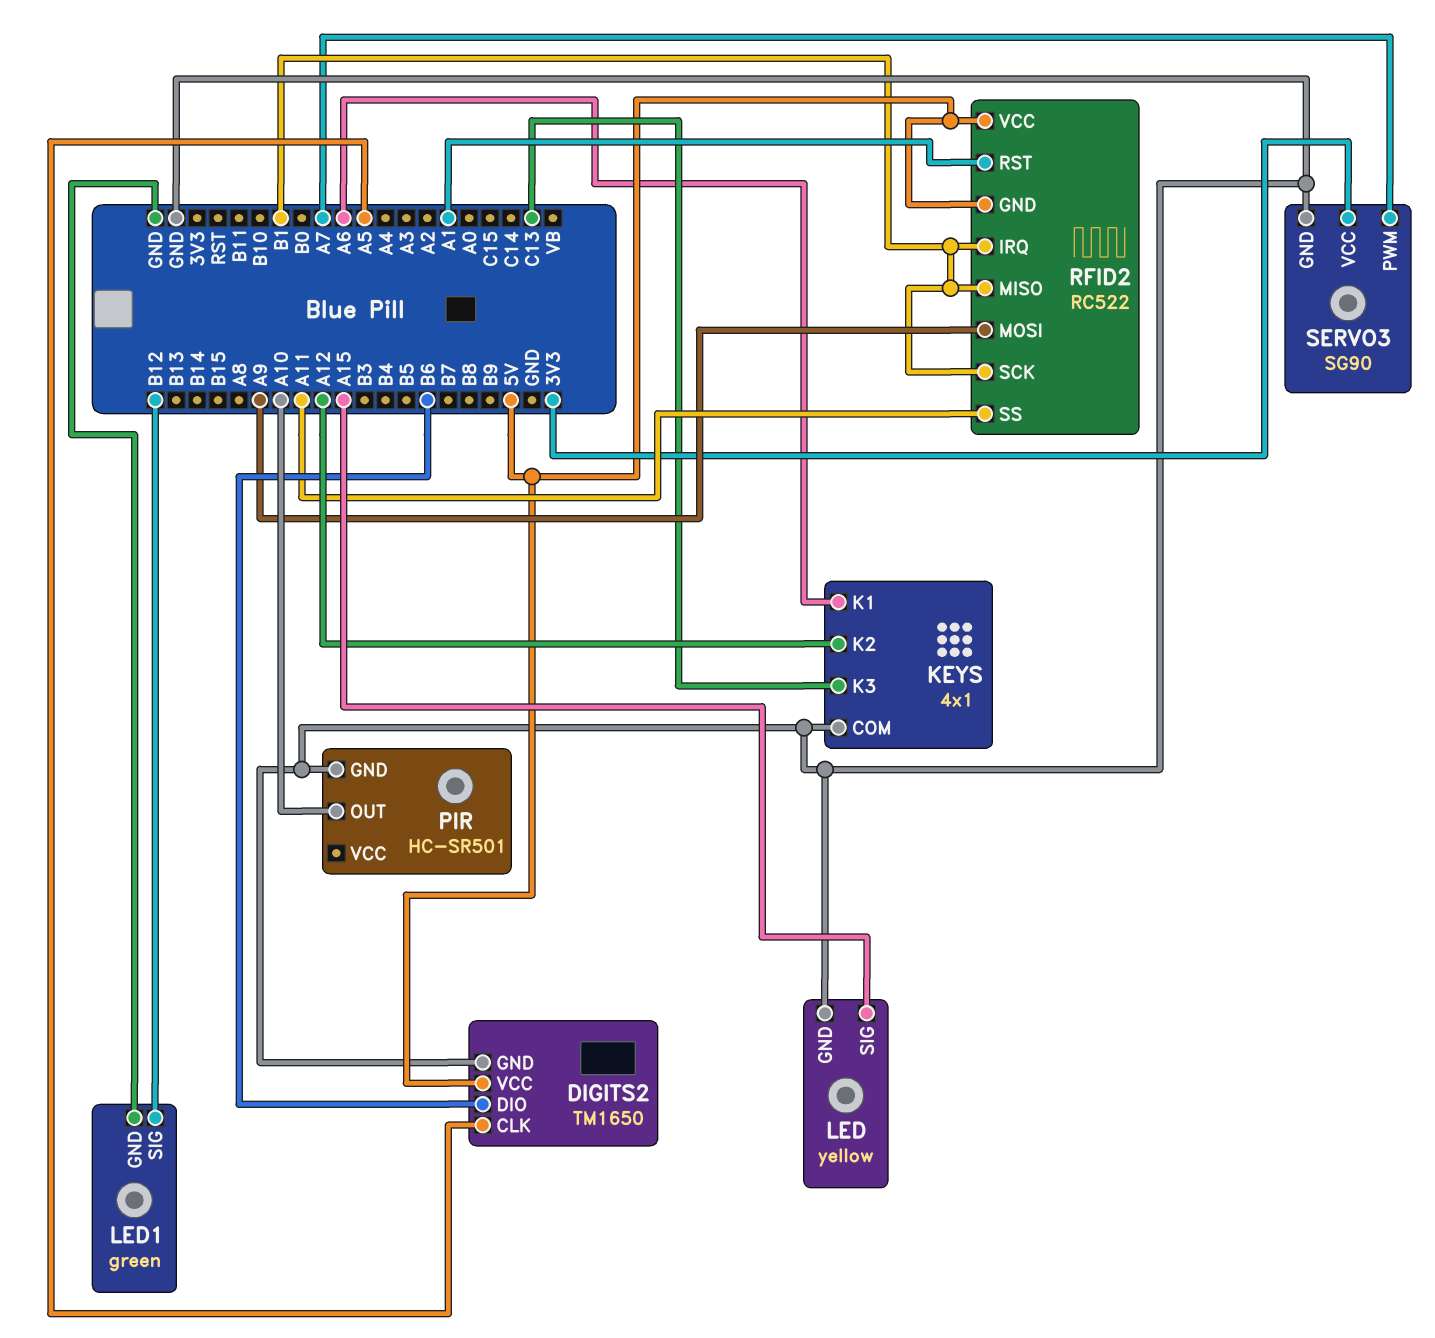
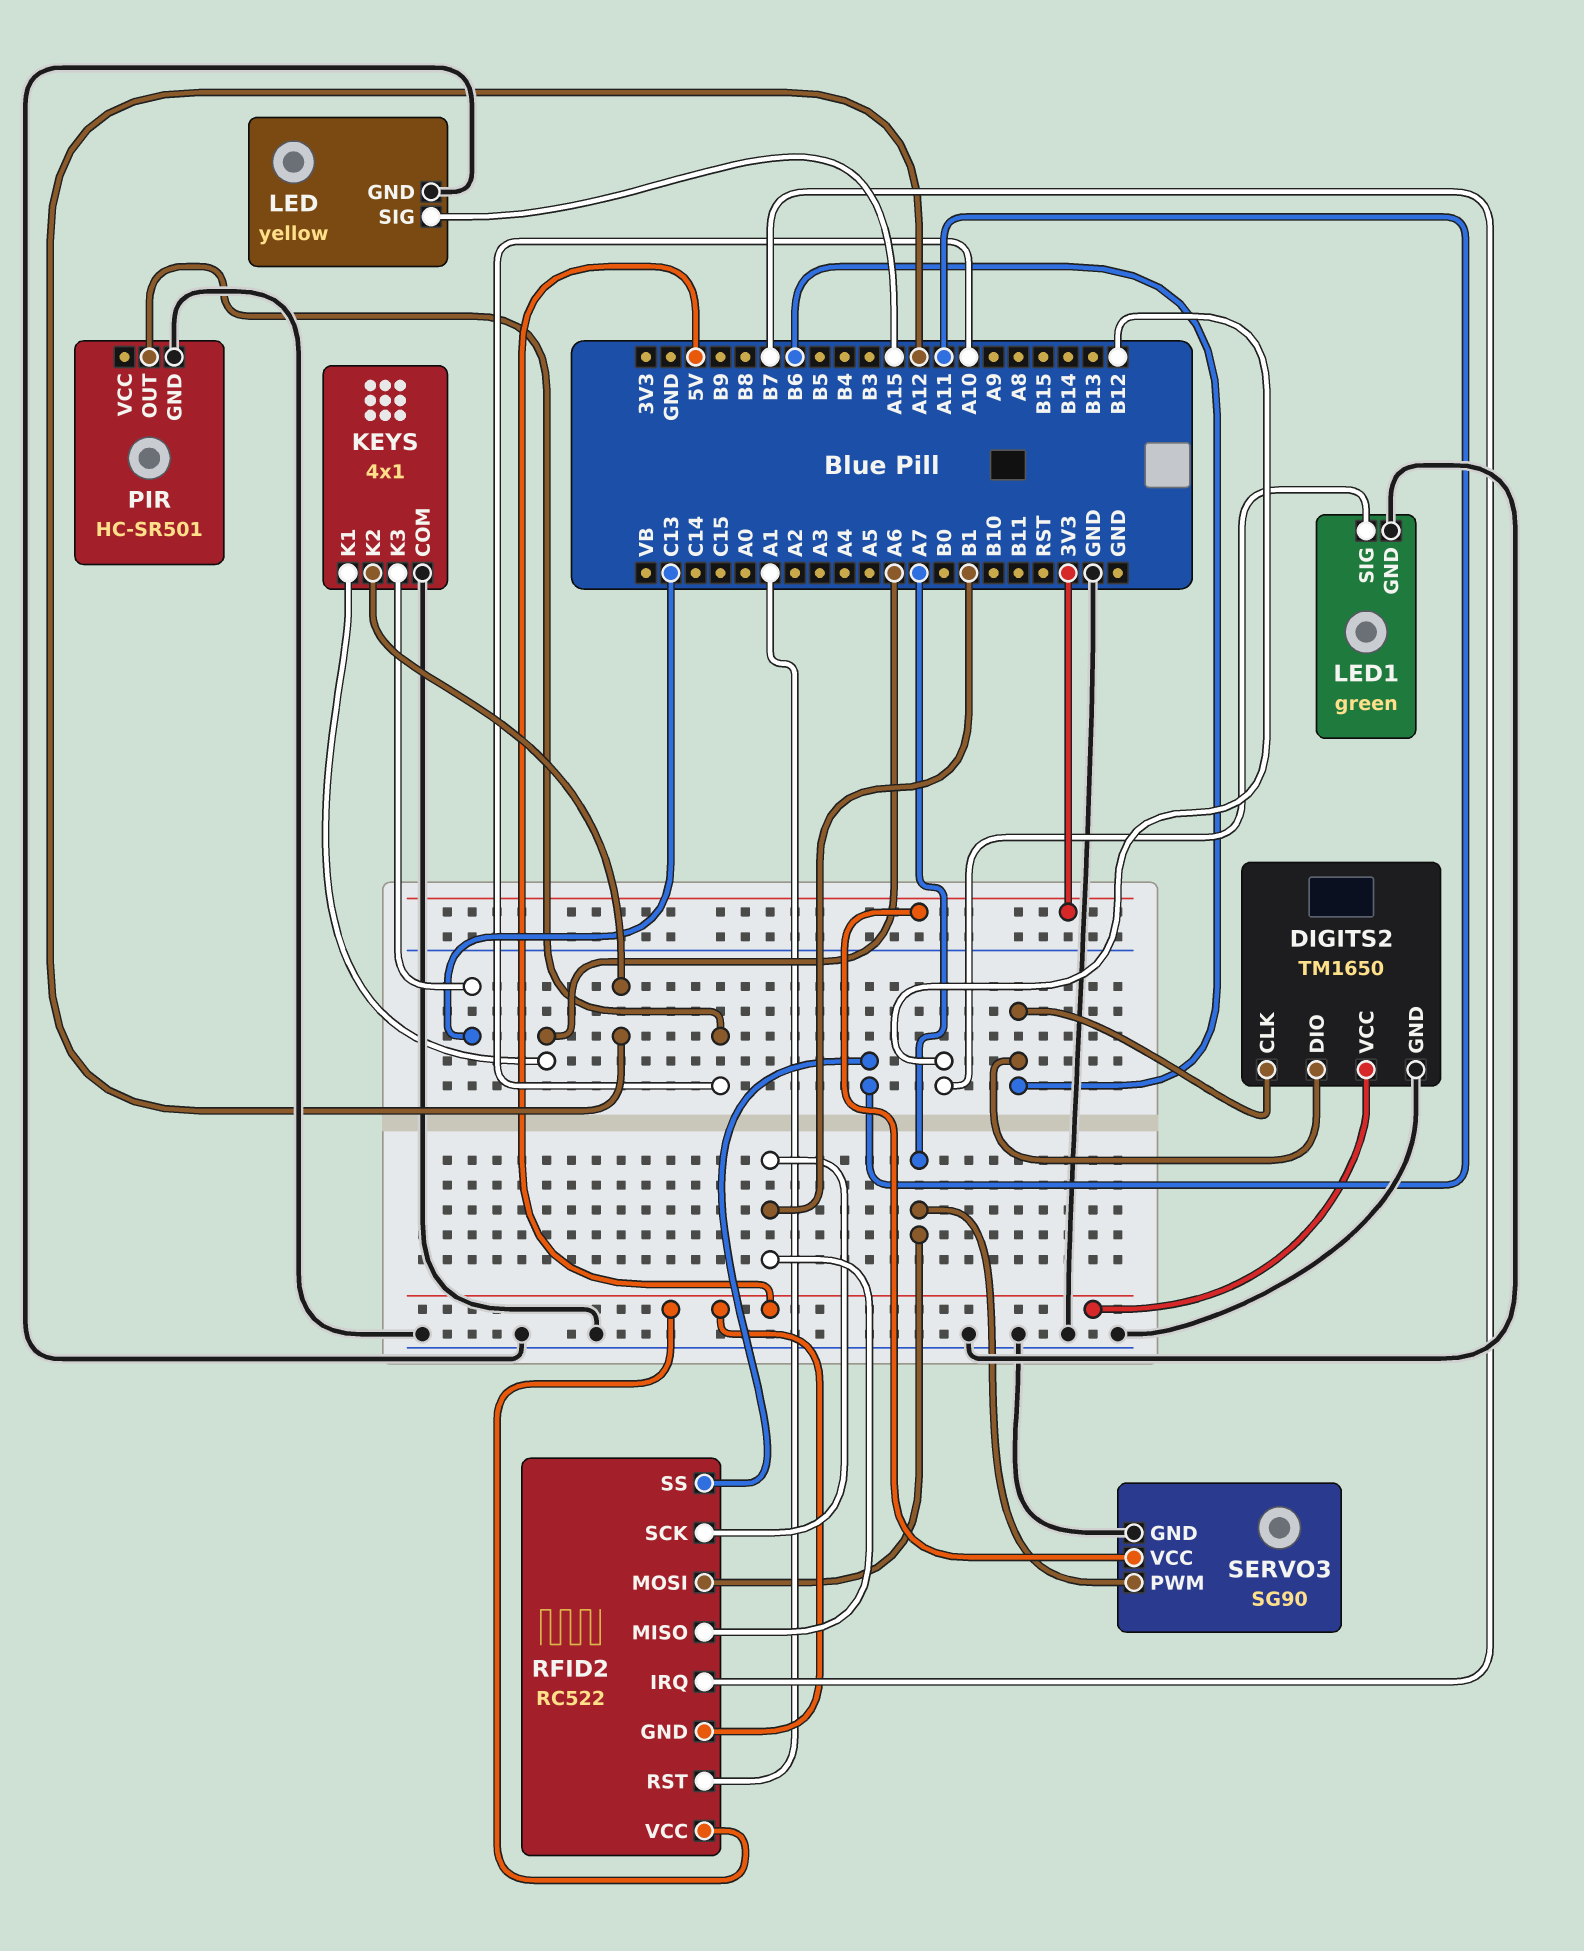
DIGITS2 pin CLK: A5 -> B6
RFID2 pin IRQ: B1 -> B7
RFID2 pin MOSI: A9 -> A7

